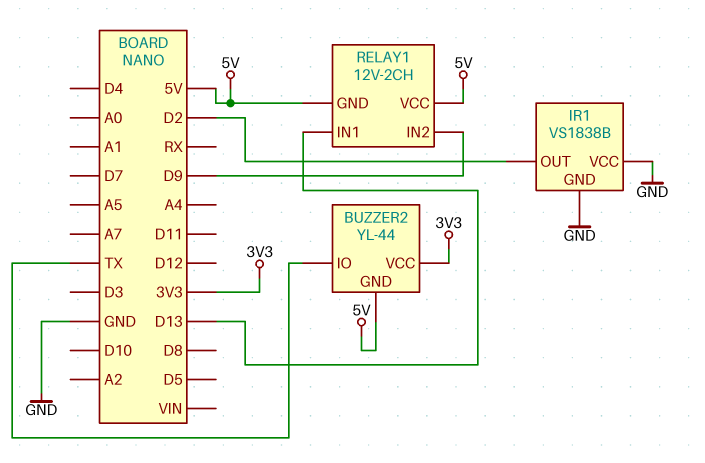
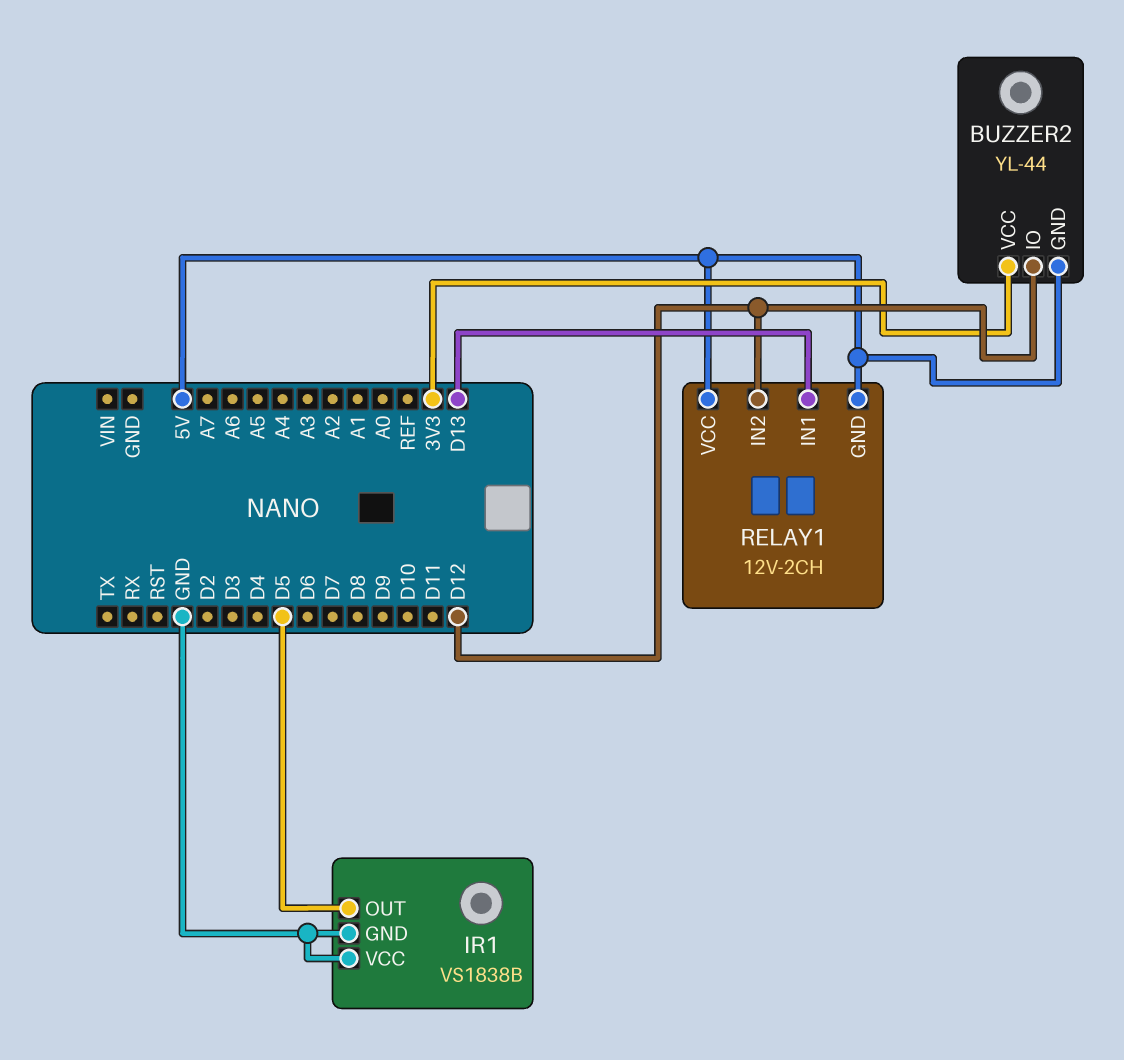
BUZZER2 pin IO: TX -> D12
IR1 pin OUT: D2 -> D5
RELAY1 pin IN2: D9 -> D12

